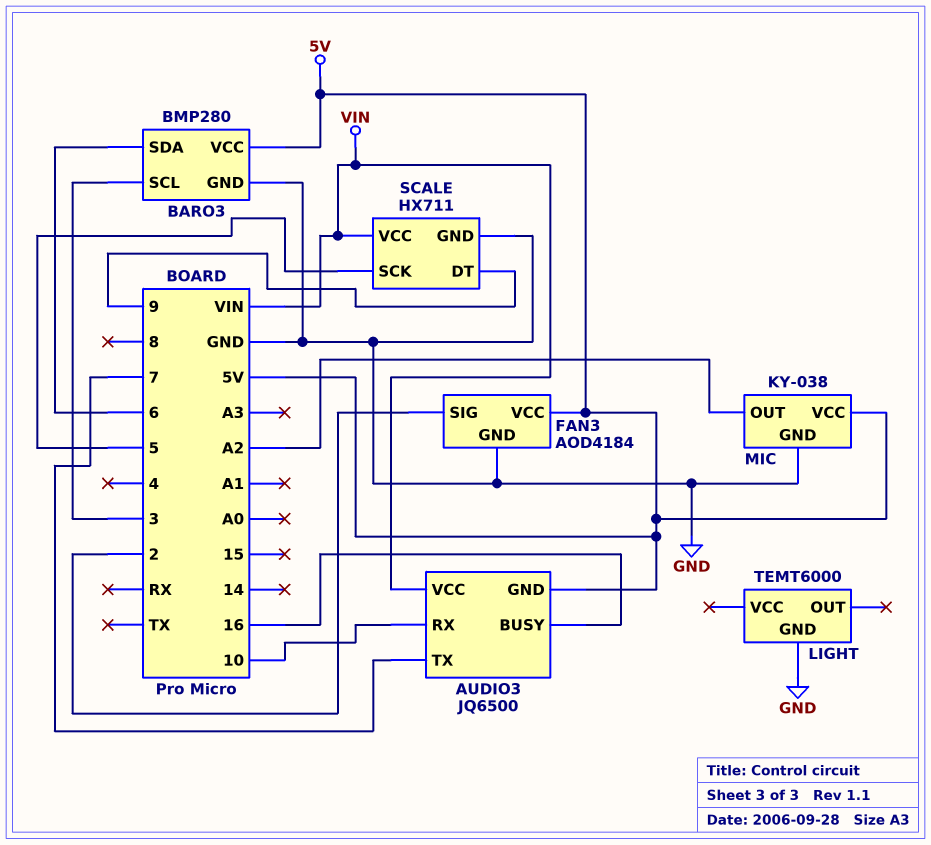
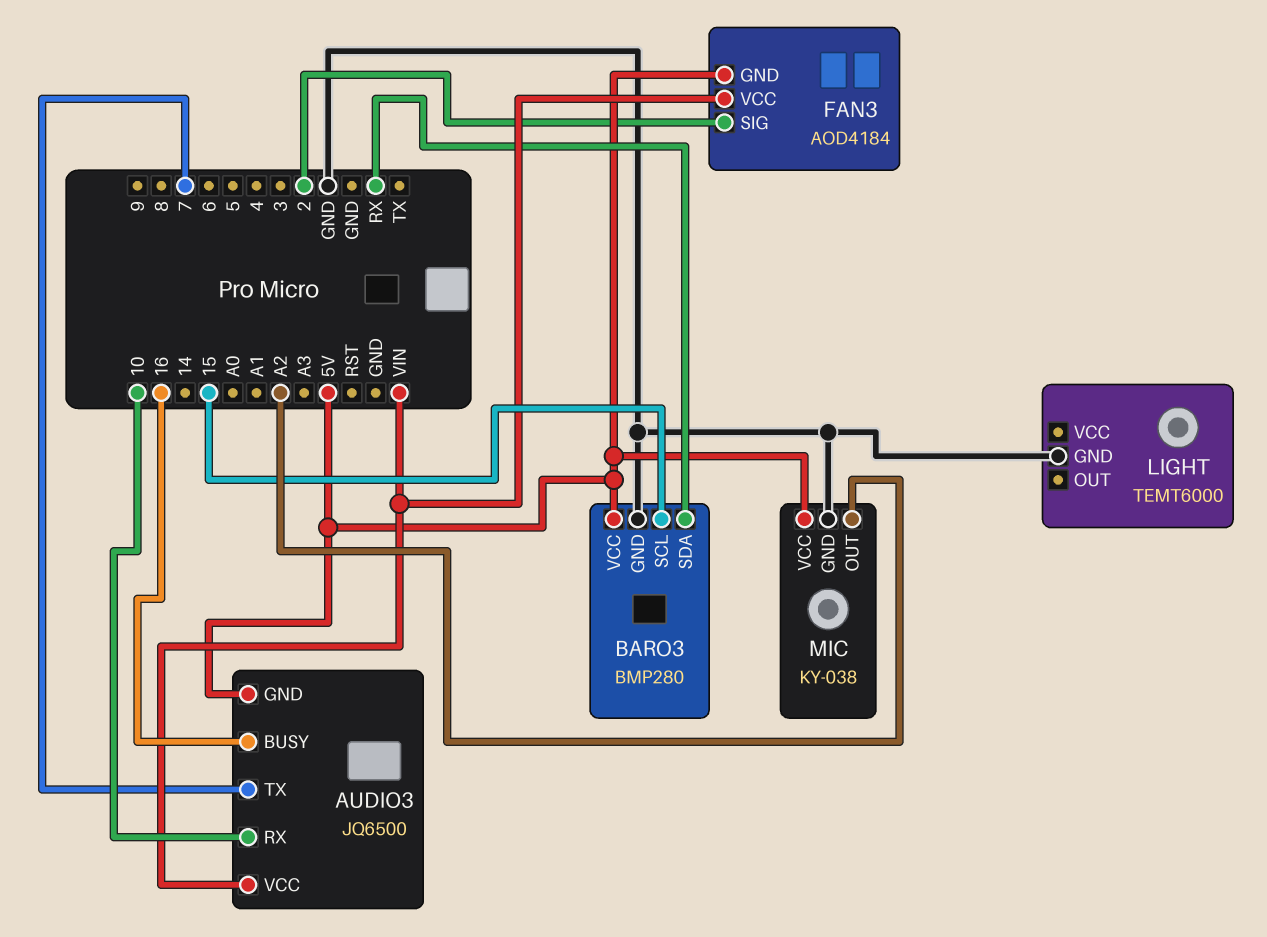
BARO3 pin SCL: 3 -> 15
BARO3 pin SDA: 6 -> RX
FAN3 pin GND: GND -> 5V
FAN3 pin VCC: 5V -> VIN
SCALE: HX711 -> none
SCALE pin DT: 9 -> none
SCALE pin GND: GND -> none
SCALE pin SCK: 5 -> none
SCALE pin VCC: VIN -> none

